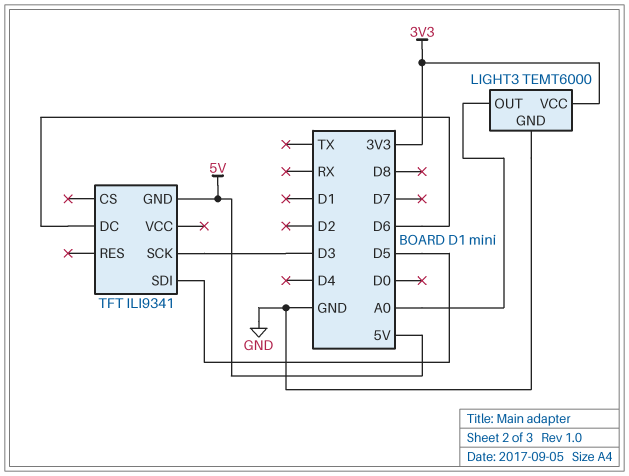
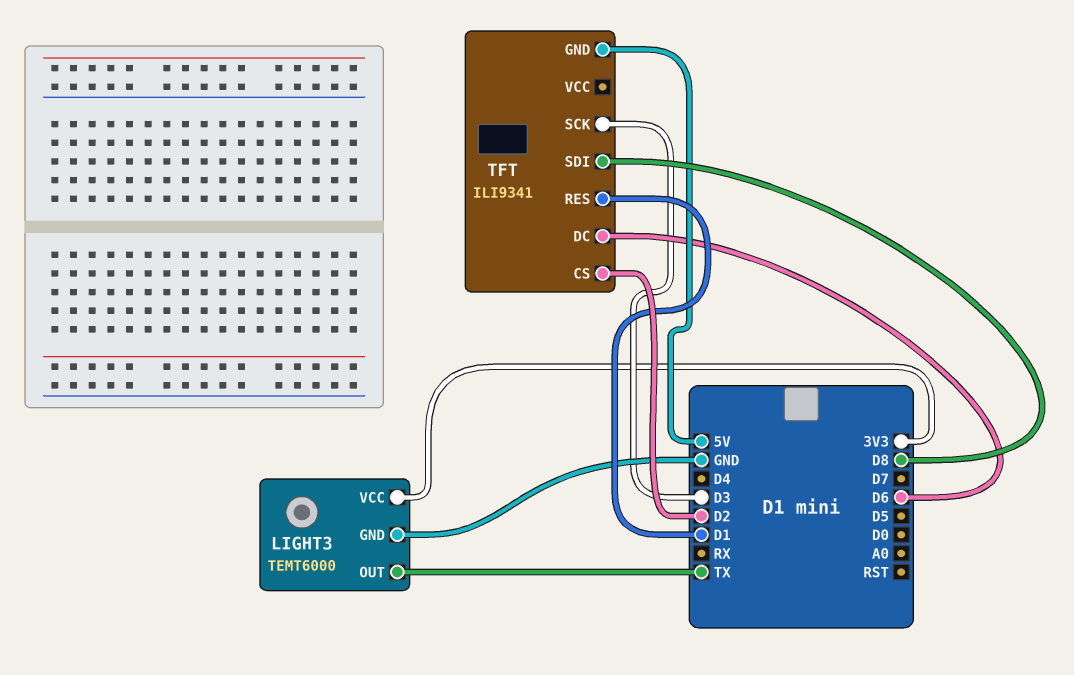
LIGHT3 pin OUT: A0 -> TX
TFT pin CS: none -> D2
TFT pin RES: none -> D1
TFT pin SDI: D5 -> D8

